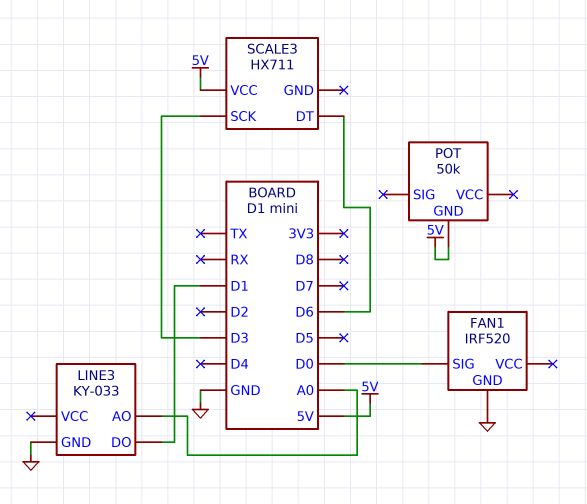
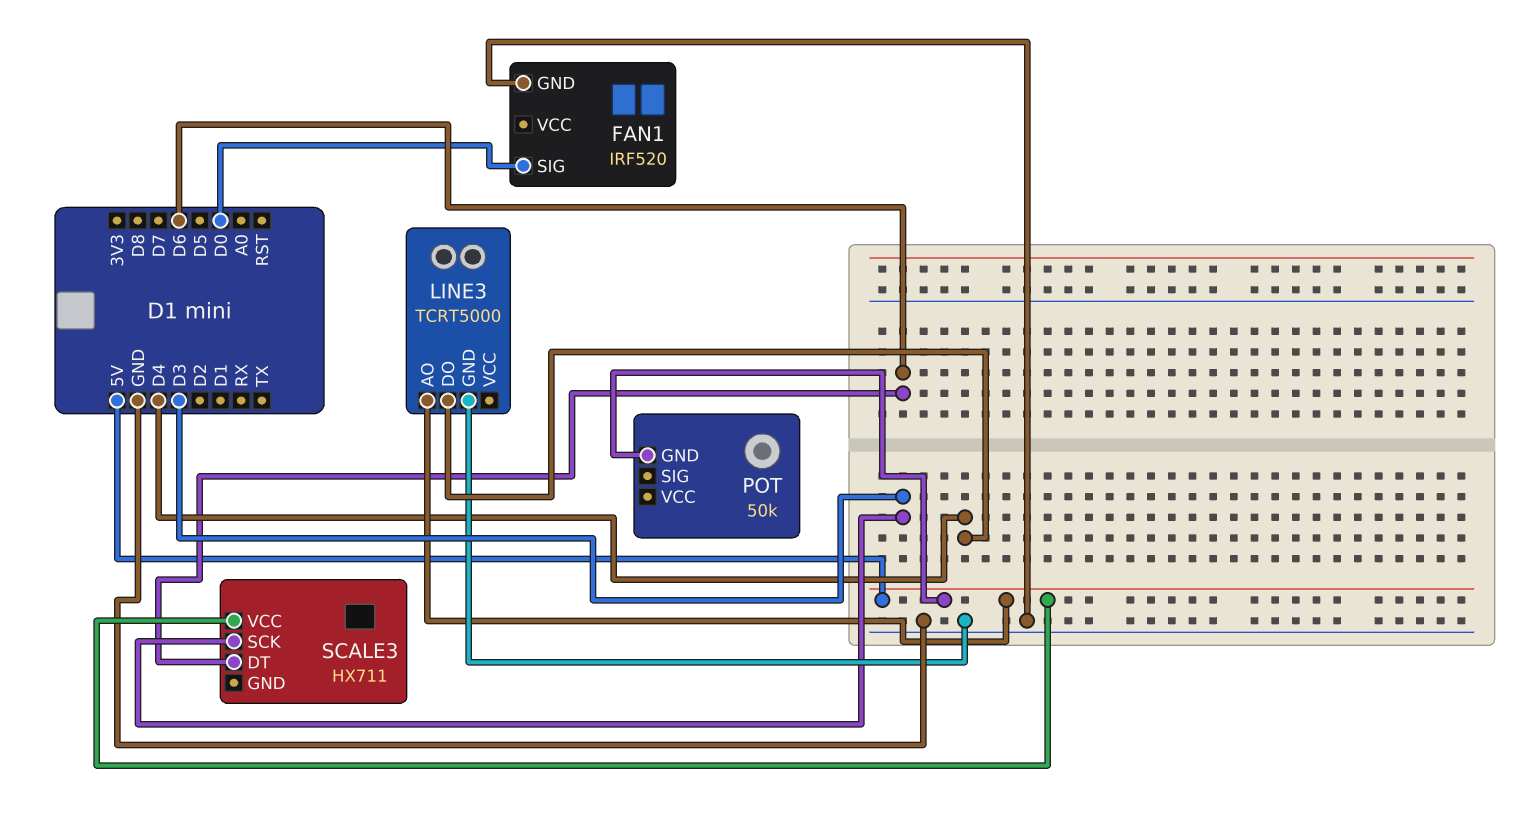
LINE3: KY-033 -> TCRT5000
LINE3 pin AO: A0 -> 5V
LINE3 pin DO: D1 -> D4

